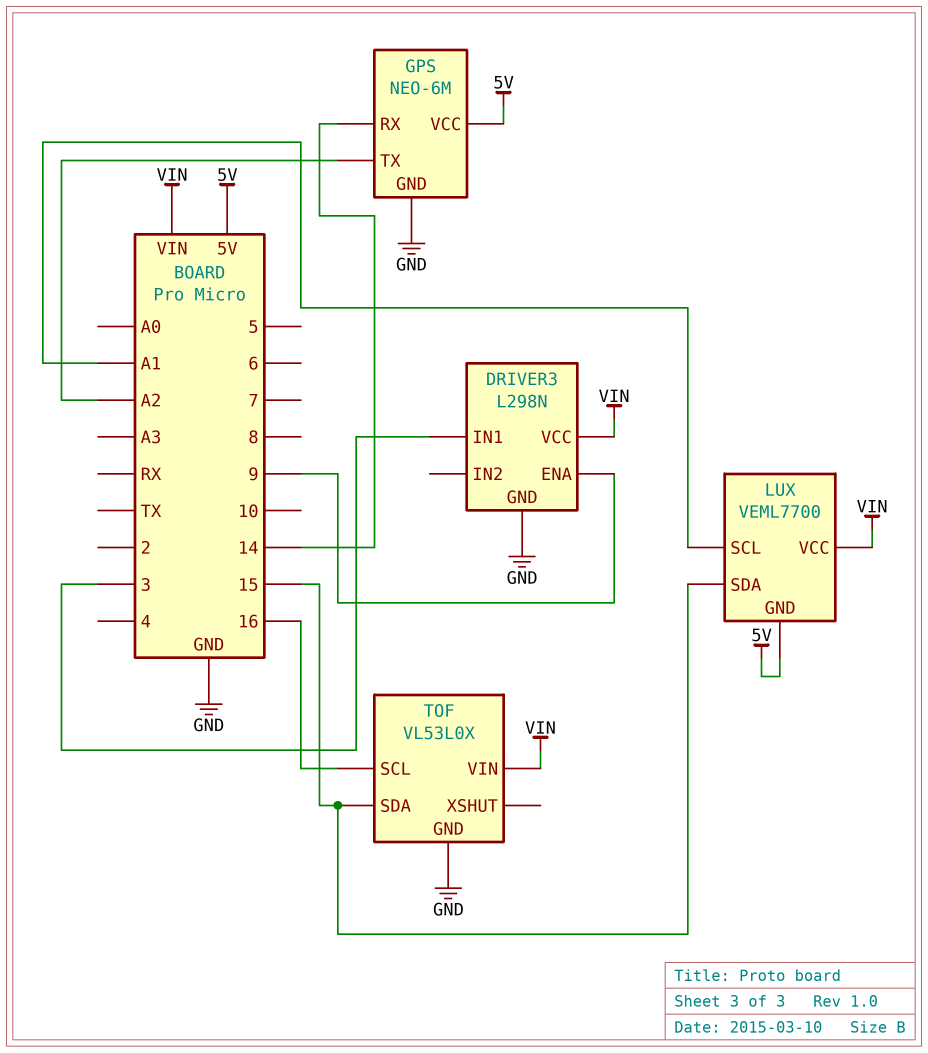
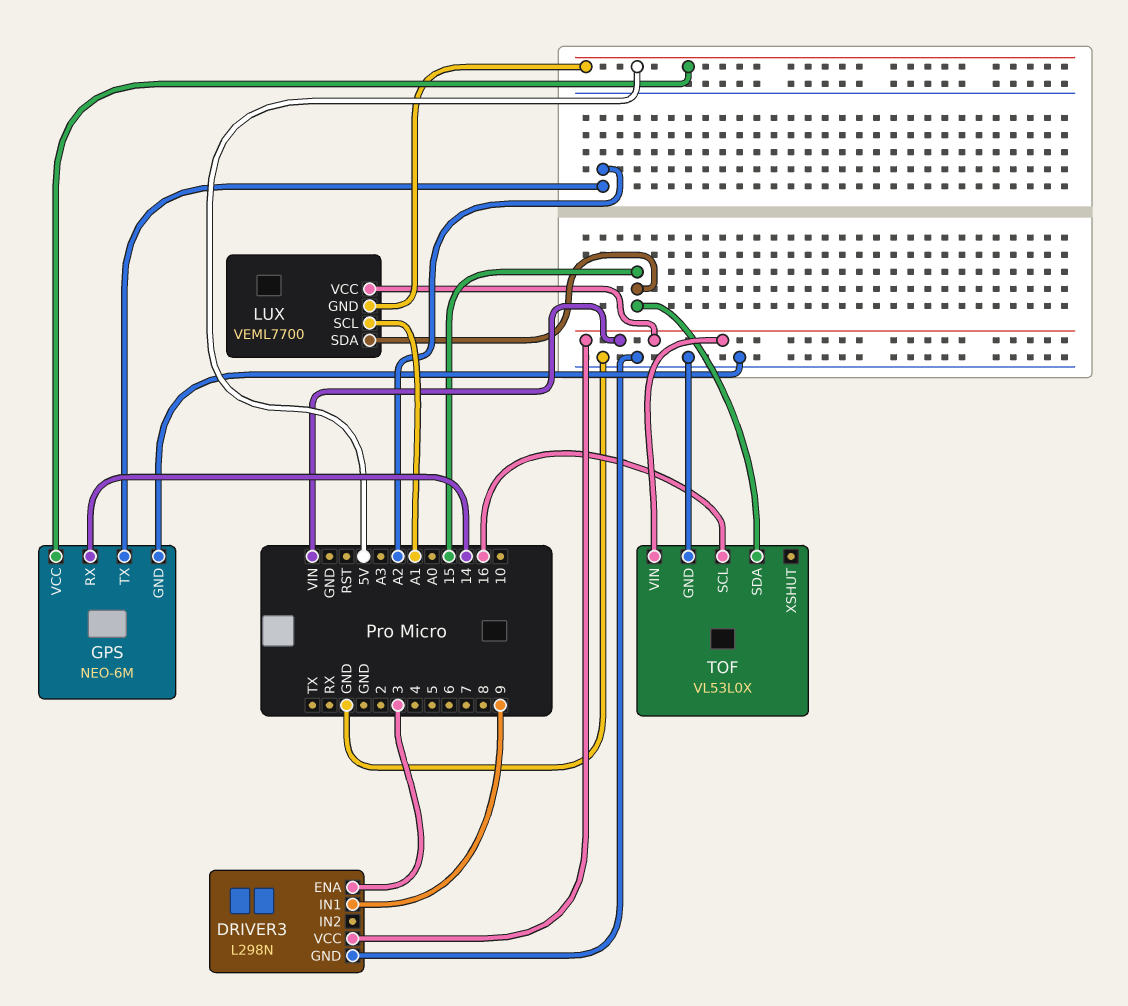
DRIVER3 pin ENA: 9 -> 3
DRIVER3 pin IN1: 3 -> 9

